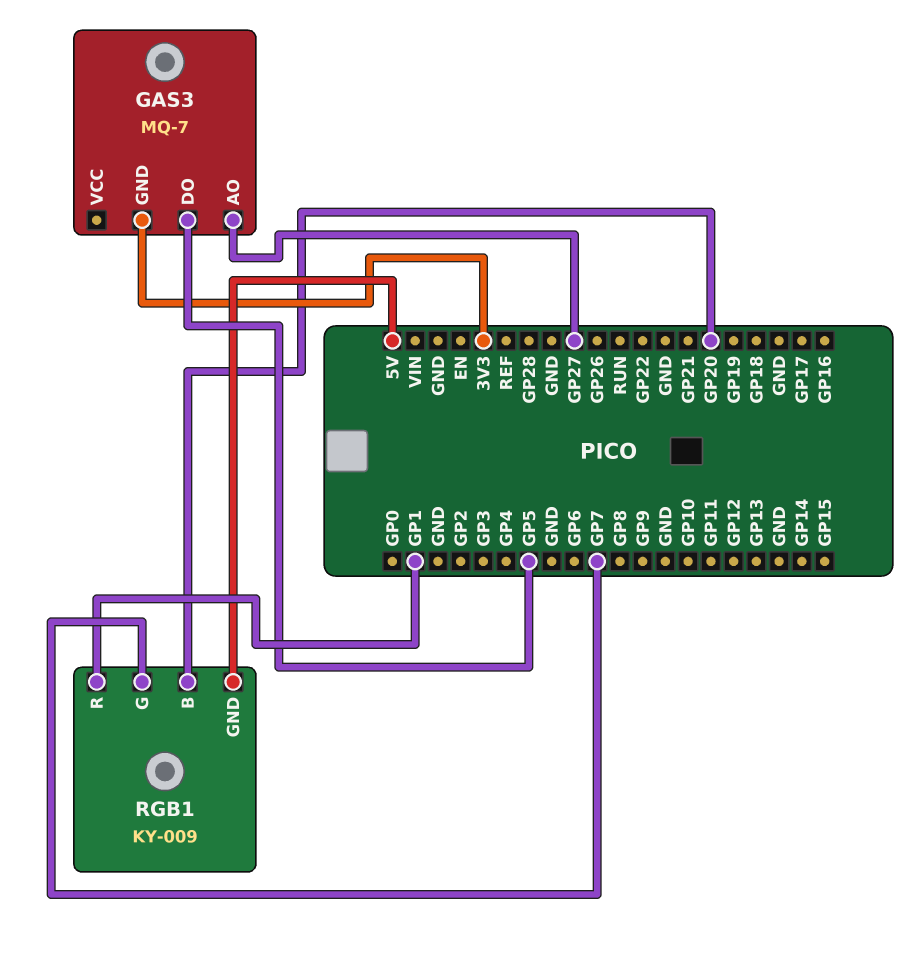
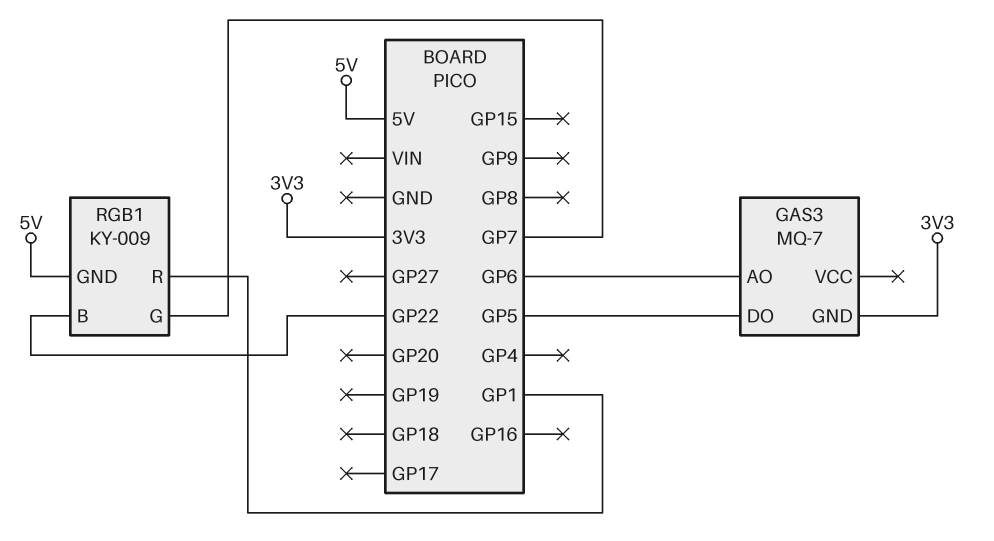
GAS3 pin AO: GP27 -> GP6
RGB1 pin B: GP20 -> GP22

